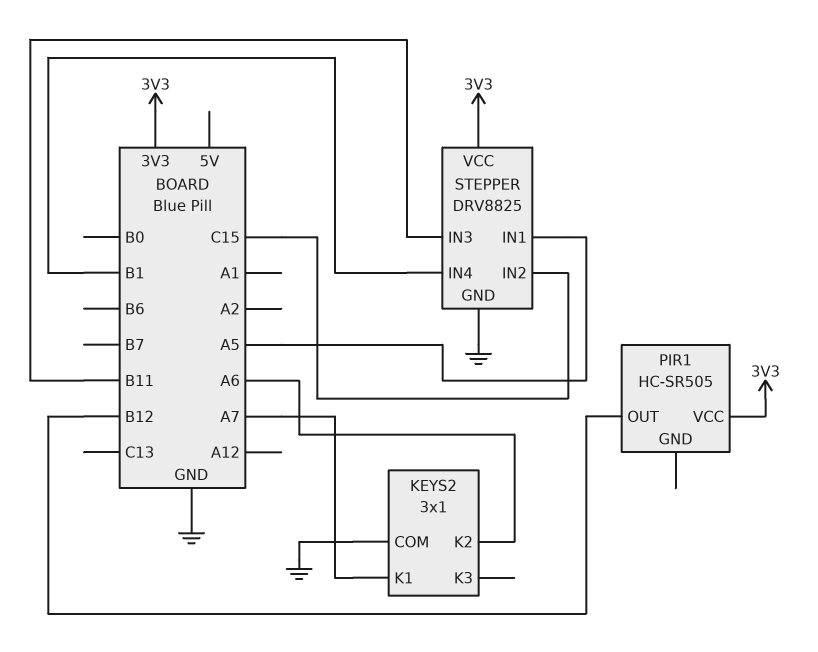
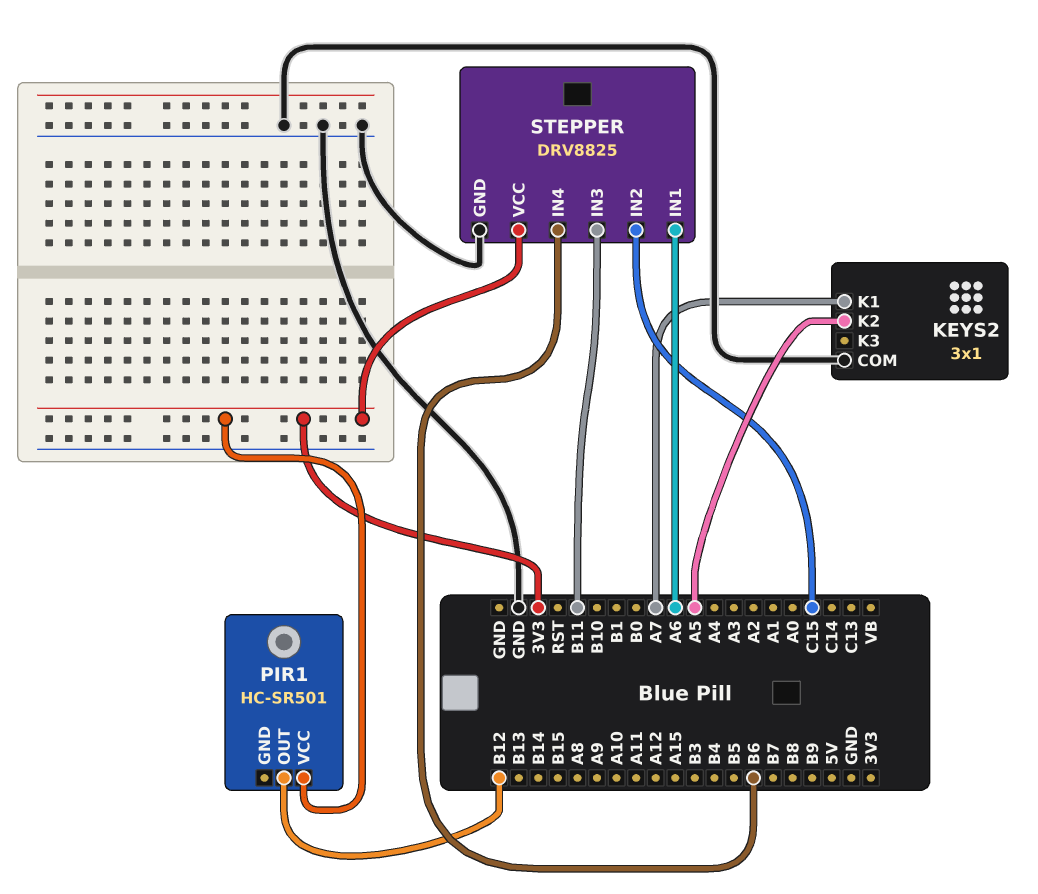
KEYS2 pin K2: A6 -> A5
PIR1: HC-SR505 -> HC-SR501
STEPPER pin IN1: A5 -> A6
STEPPER pin IN4: B1 -> B6

